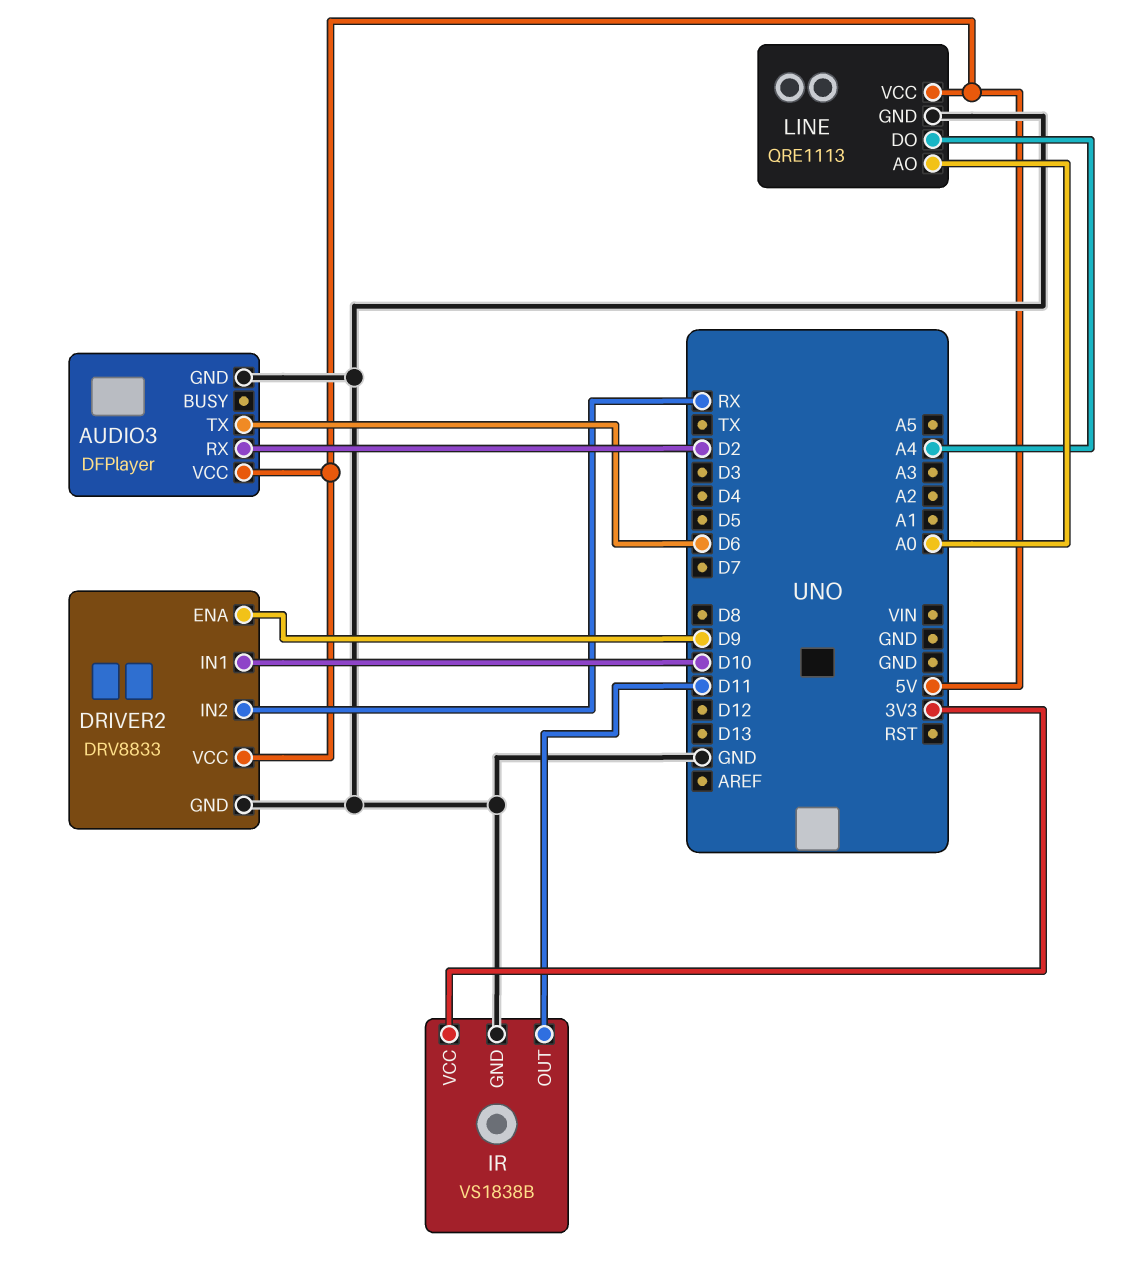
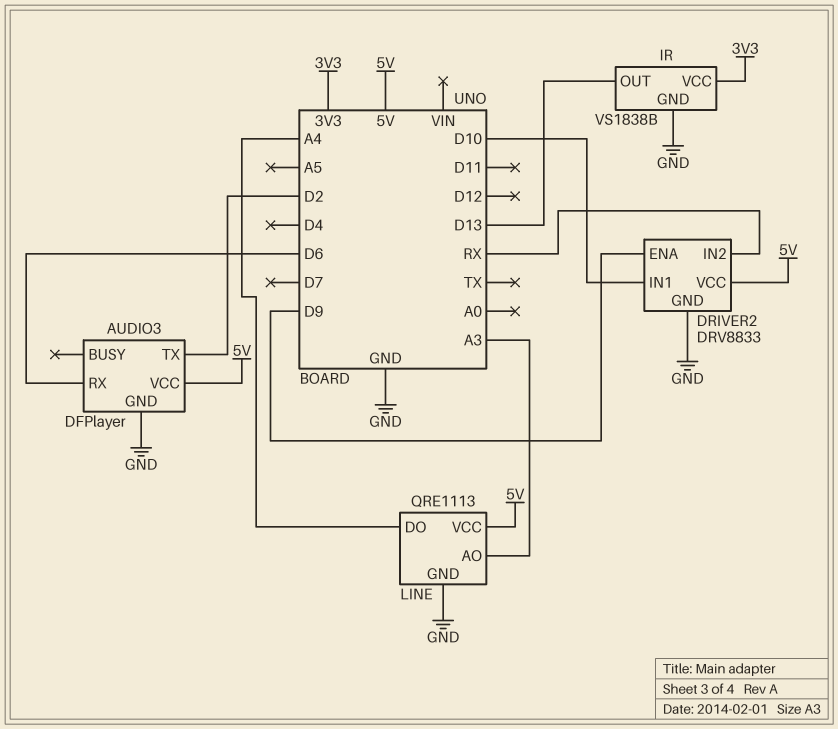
AUDIO3 pin RX: D2 -> D6
AUDIO3 pin TX: D6 -> D2
IR pin OUT: D11 -> D13
LINE pin AO: A0 -> A3

